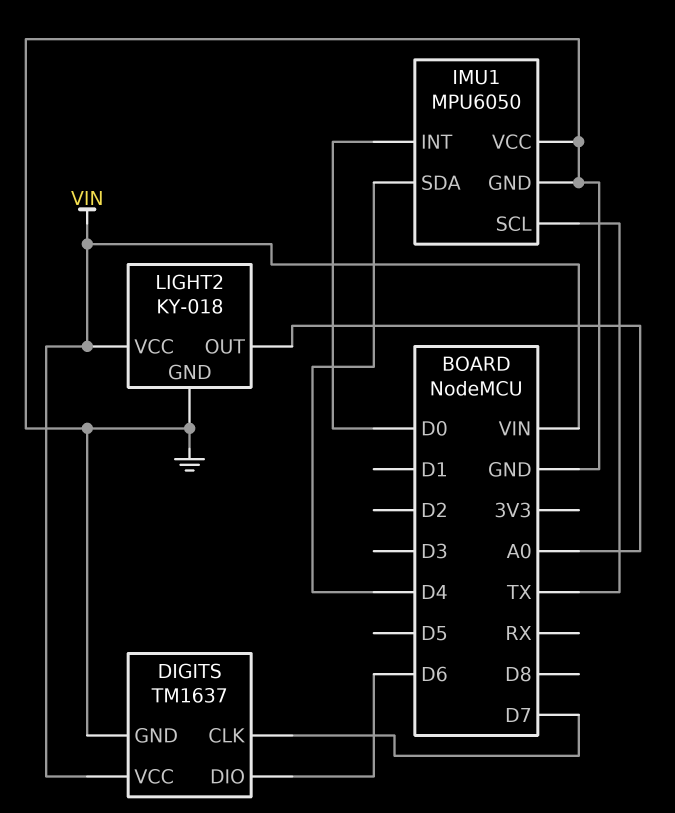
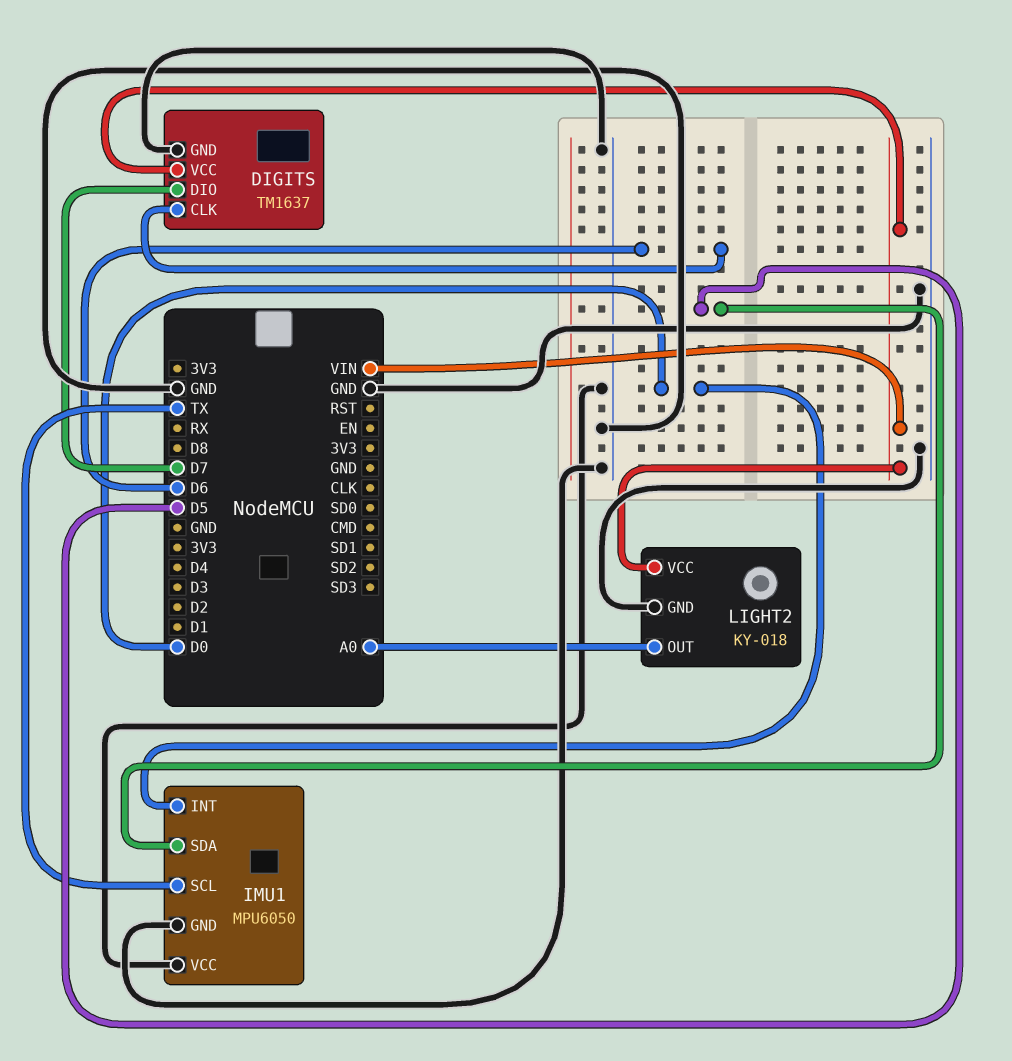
DIGITS pin CLK: D7 -> D6
DIGITS pin DIO: D6 -> D7
IMU1 pin SDA: D4 -> D5

